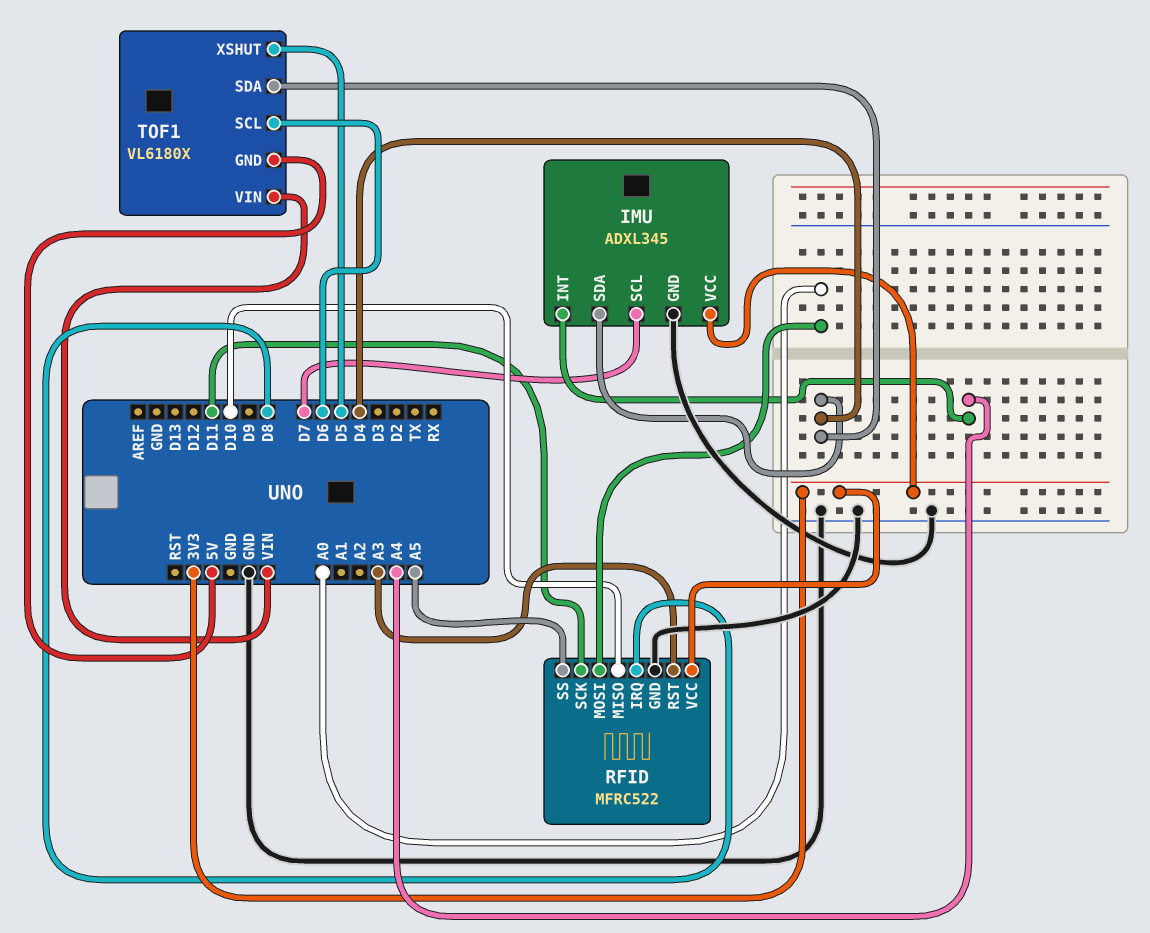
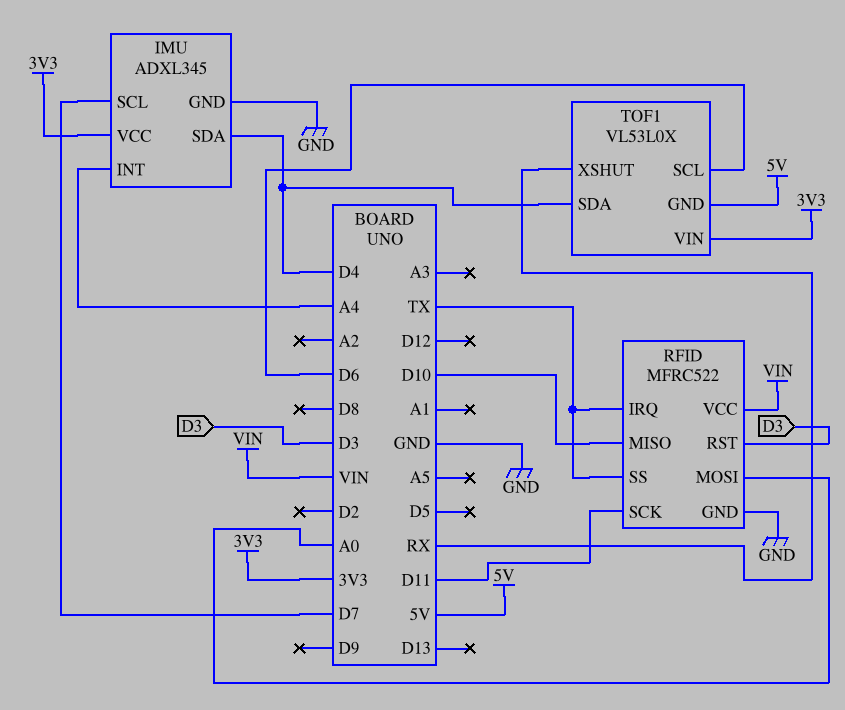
RFID pin IRQ: D8 -> TX
RFID pin RST: A3 -> D3
RFID pin SS: A5 -> TX
RFID pin VCC: 3V3 -> VIN
TOF1: VL6180X -> VL53L0X
TOF1 pin VIN: VIN -> 3V3
TOF1 pin XSHUT: D5 -> RX

